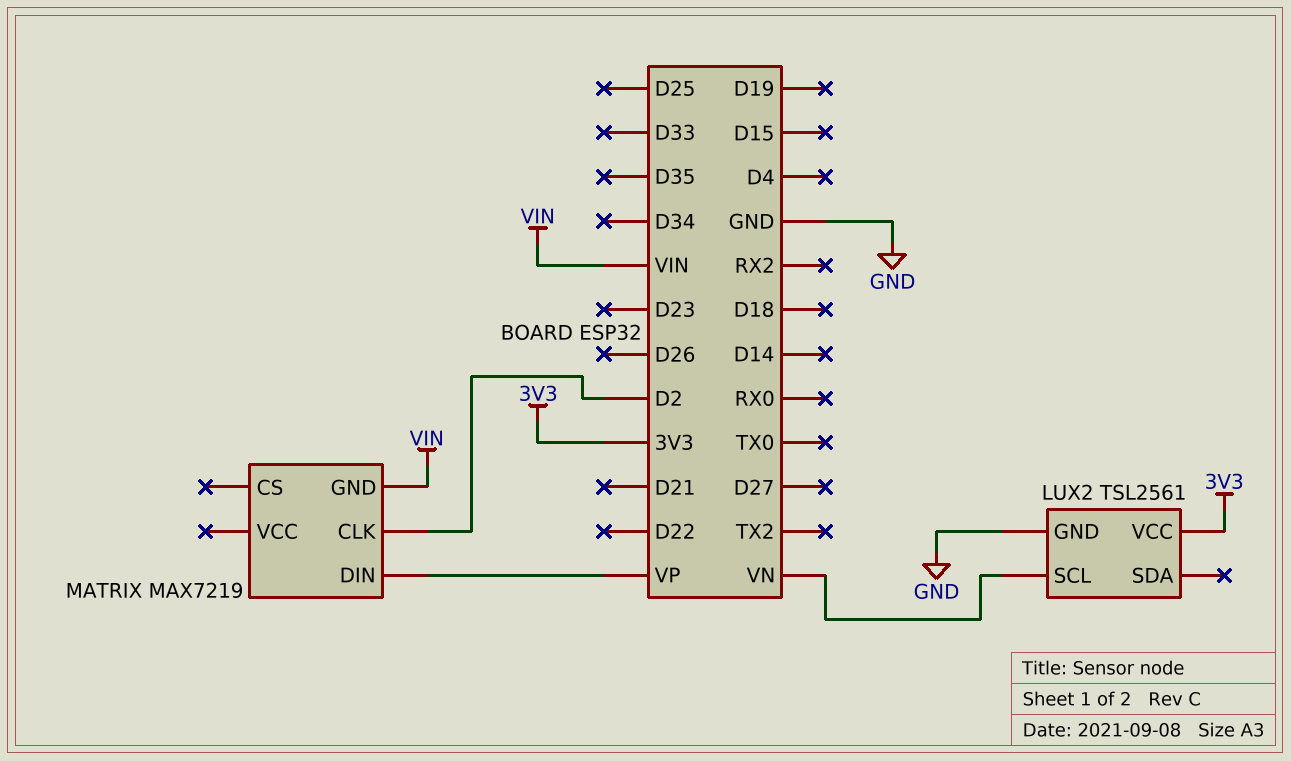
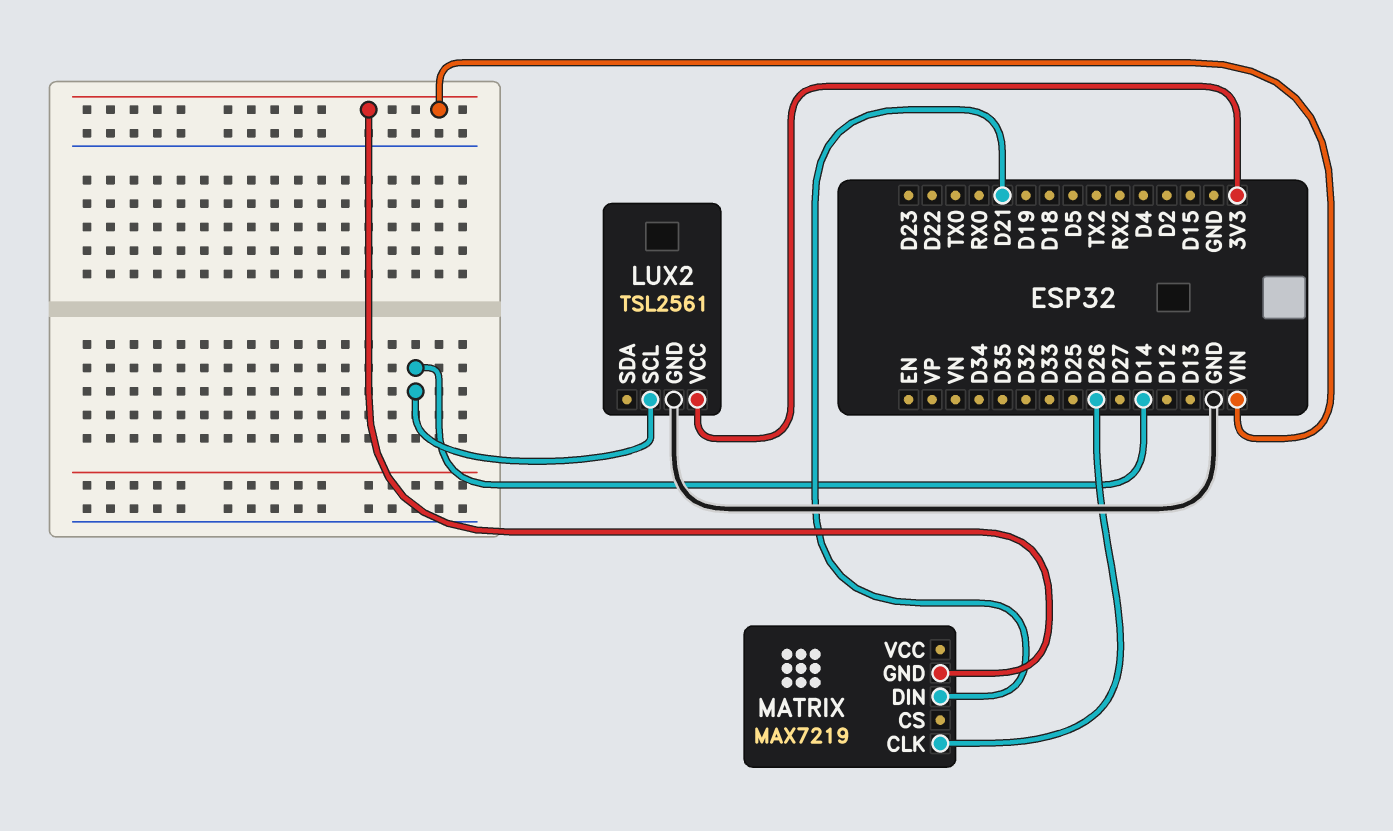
LUX2 pin SCL: VN -> D14
MATRIX pin CLK: D2 -> D26
MATRIX pin DIN: VP -> D21

